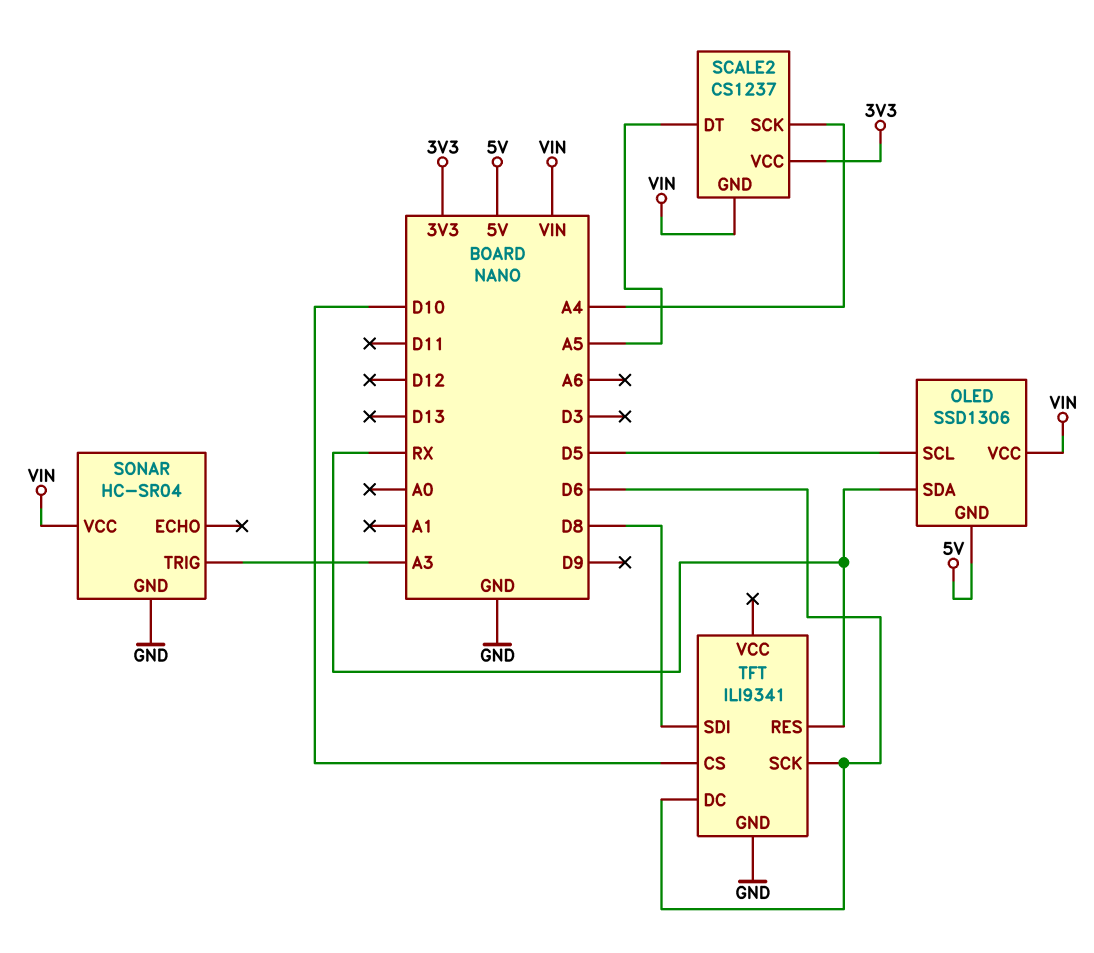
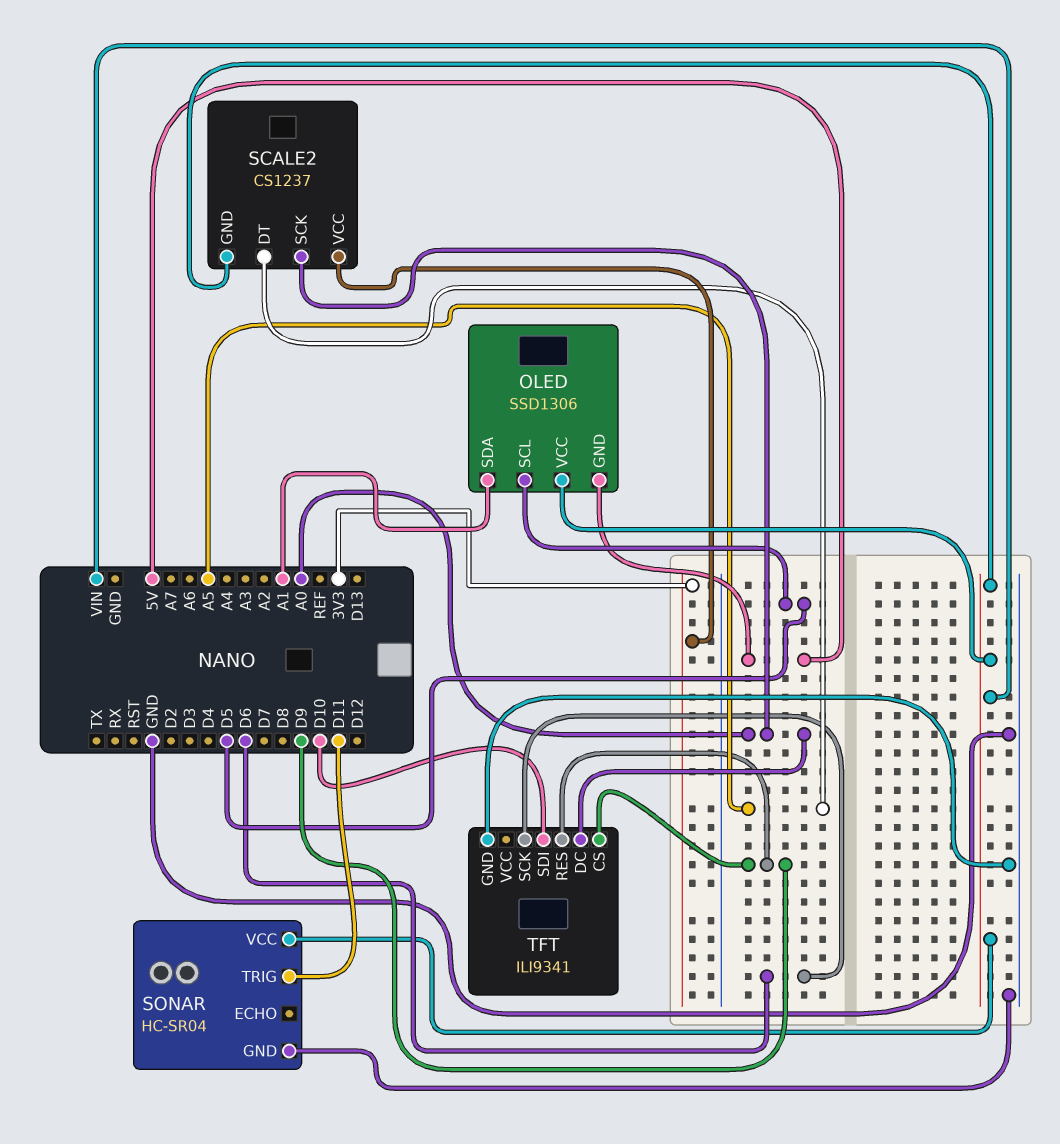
OLED pin SDA: RX -> A1
SCALE2 pin SCK: A4 -> A0
SONAR pin TRIG: A3 -> D11
TFT pin CS: D10 -> D9
TFT pin DC: D6 -> A0
TFT pin RES: RX -> D9
TFT pin SDI: D8 -> D10

